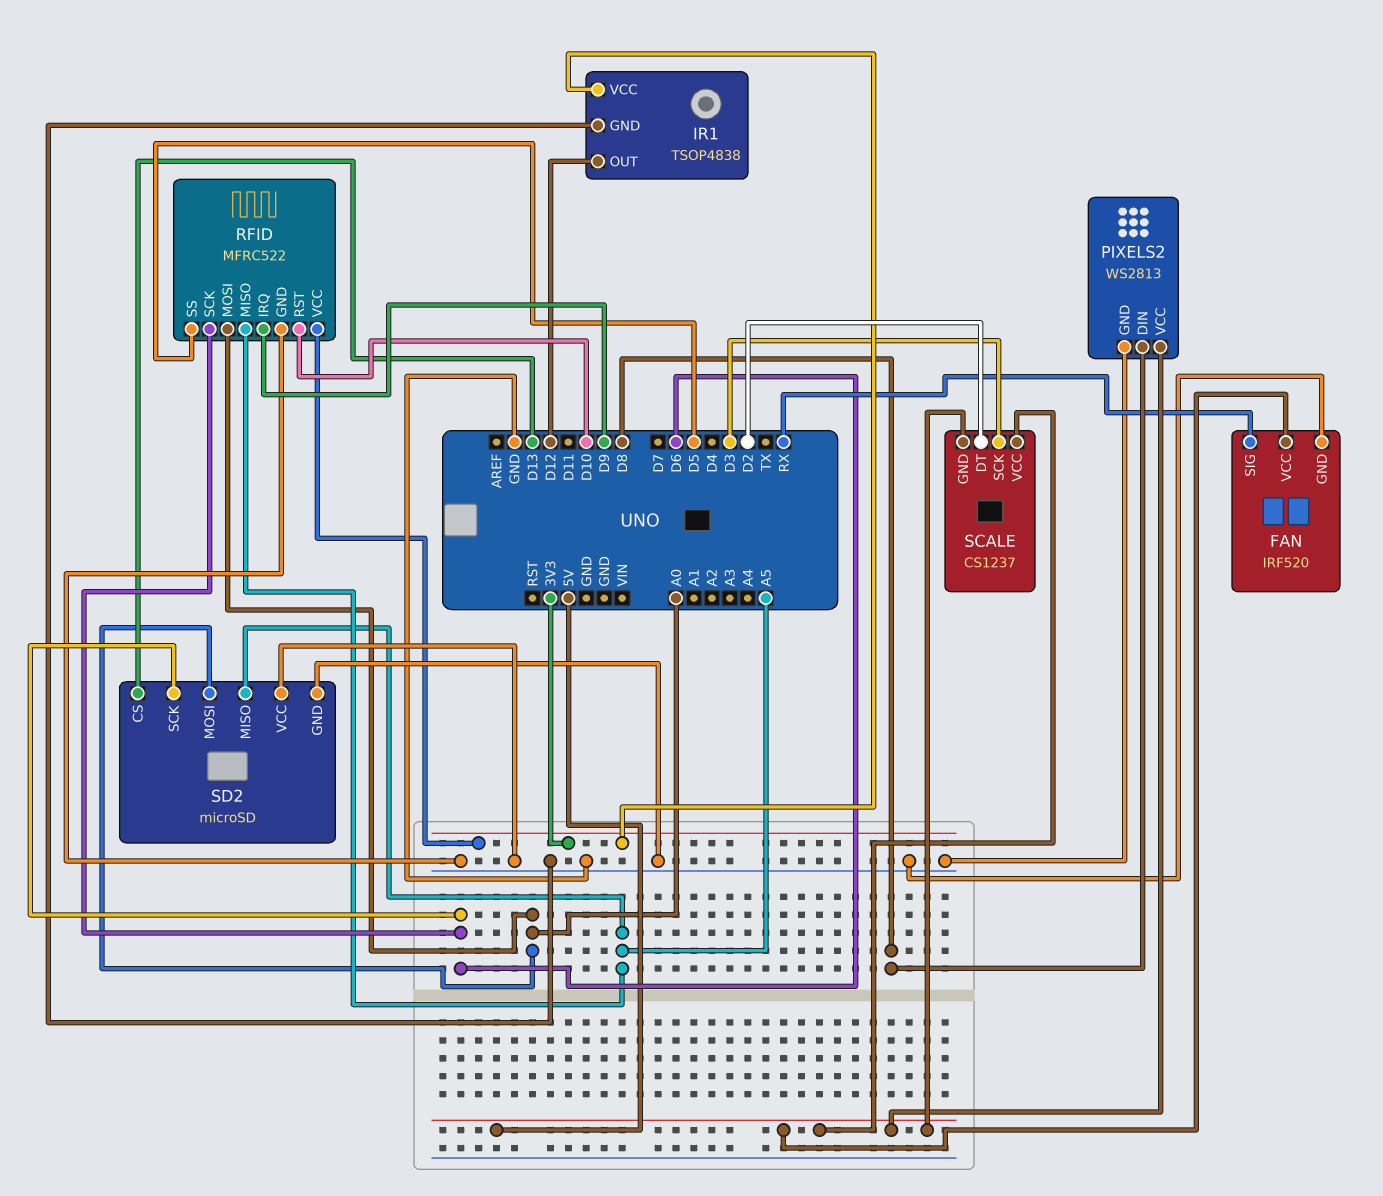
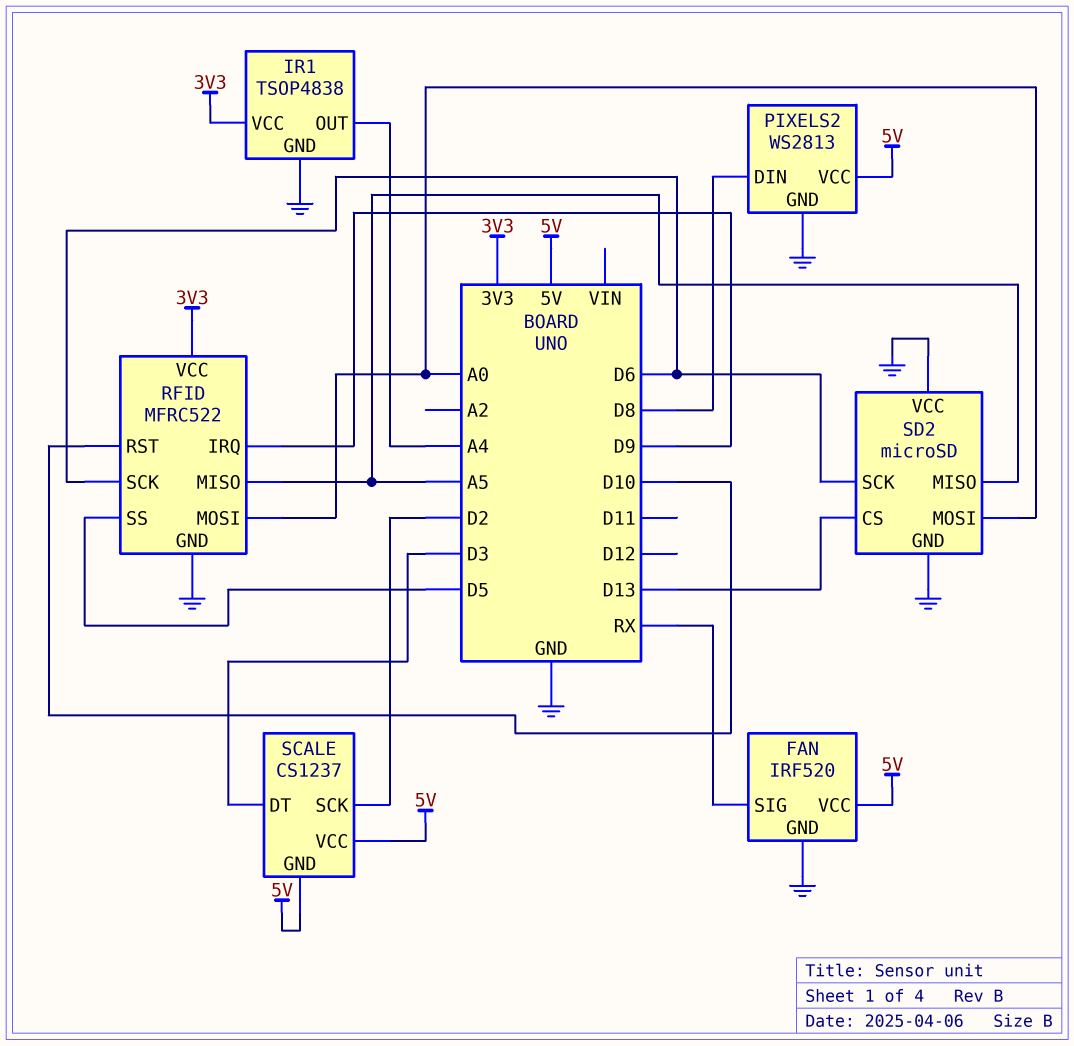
IR1 pin OUT: D12 -> A4
SCALE pin DT: D2 -> D3
SCALE pin SCK: D3 -> D2

